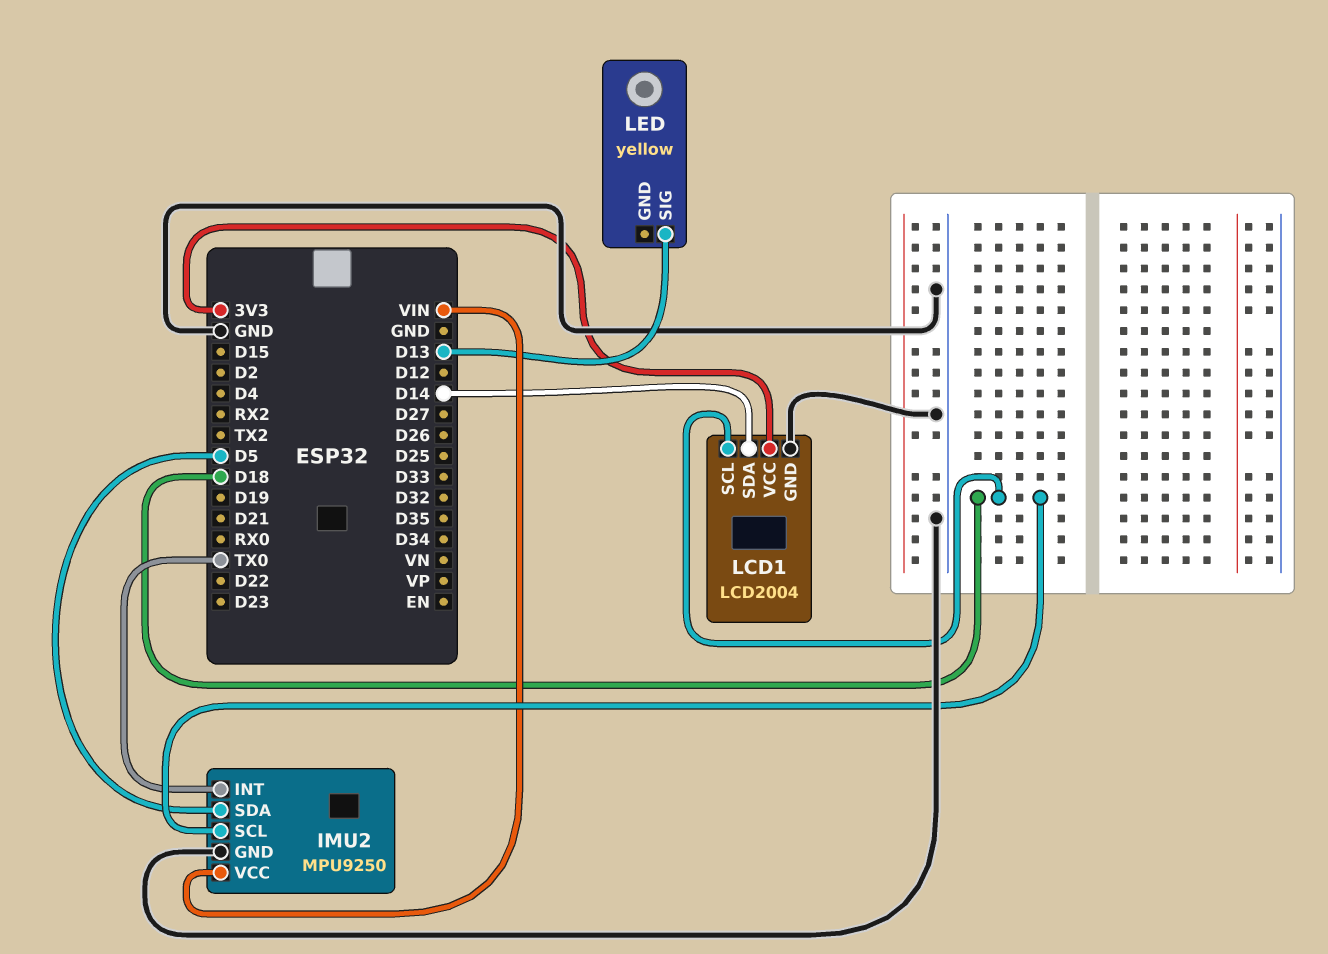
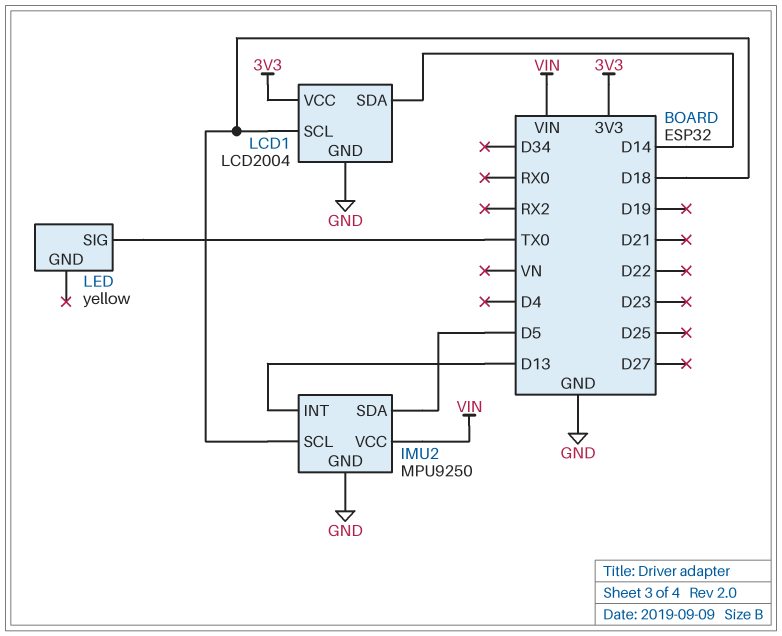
IMU2 pin INT: TX0 -> D13
LED pin SIG: D13 -> TX0

